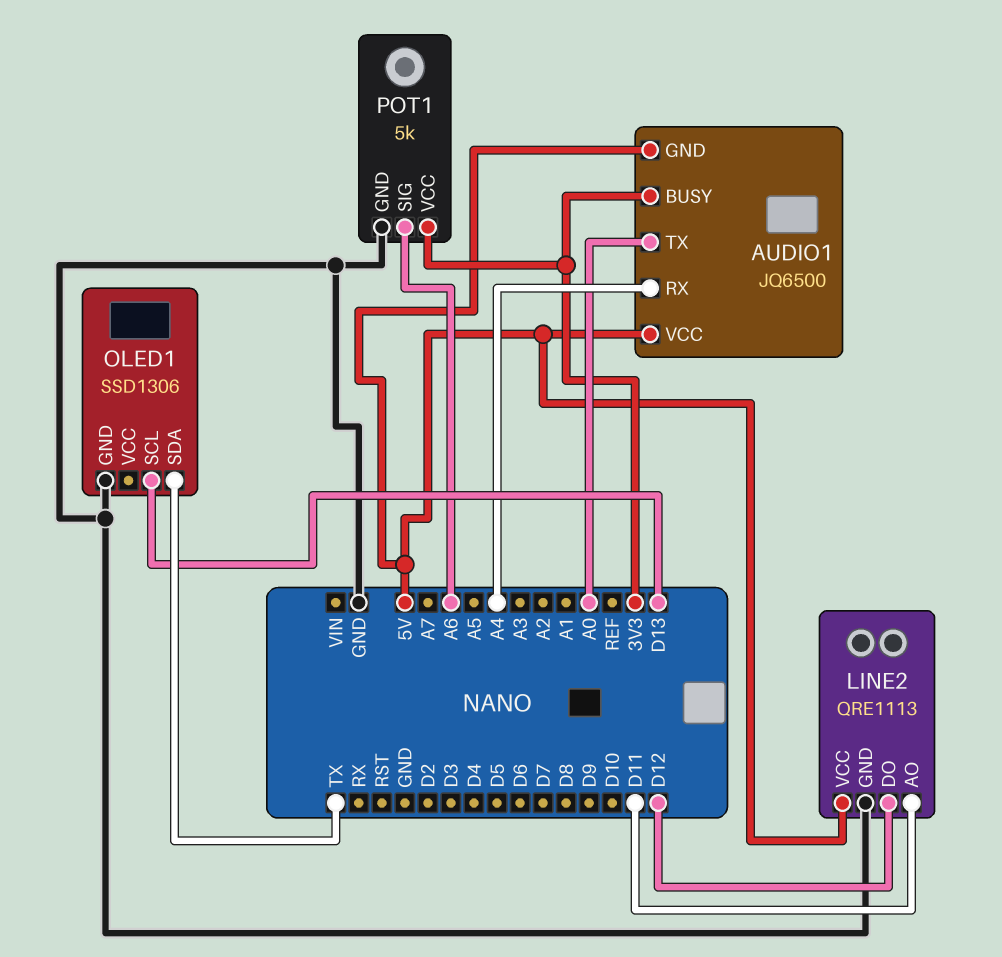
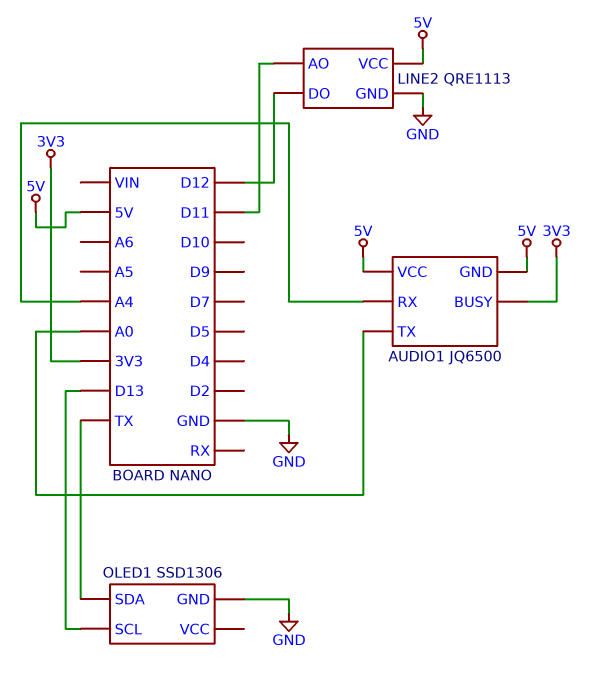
POT1: 5k -> none
POT1 pin GND: GND -> none
POT1 pin SIG: A6 -> none
POT1 pin VCC: 3V3 -> none

